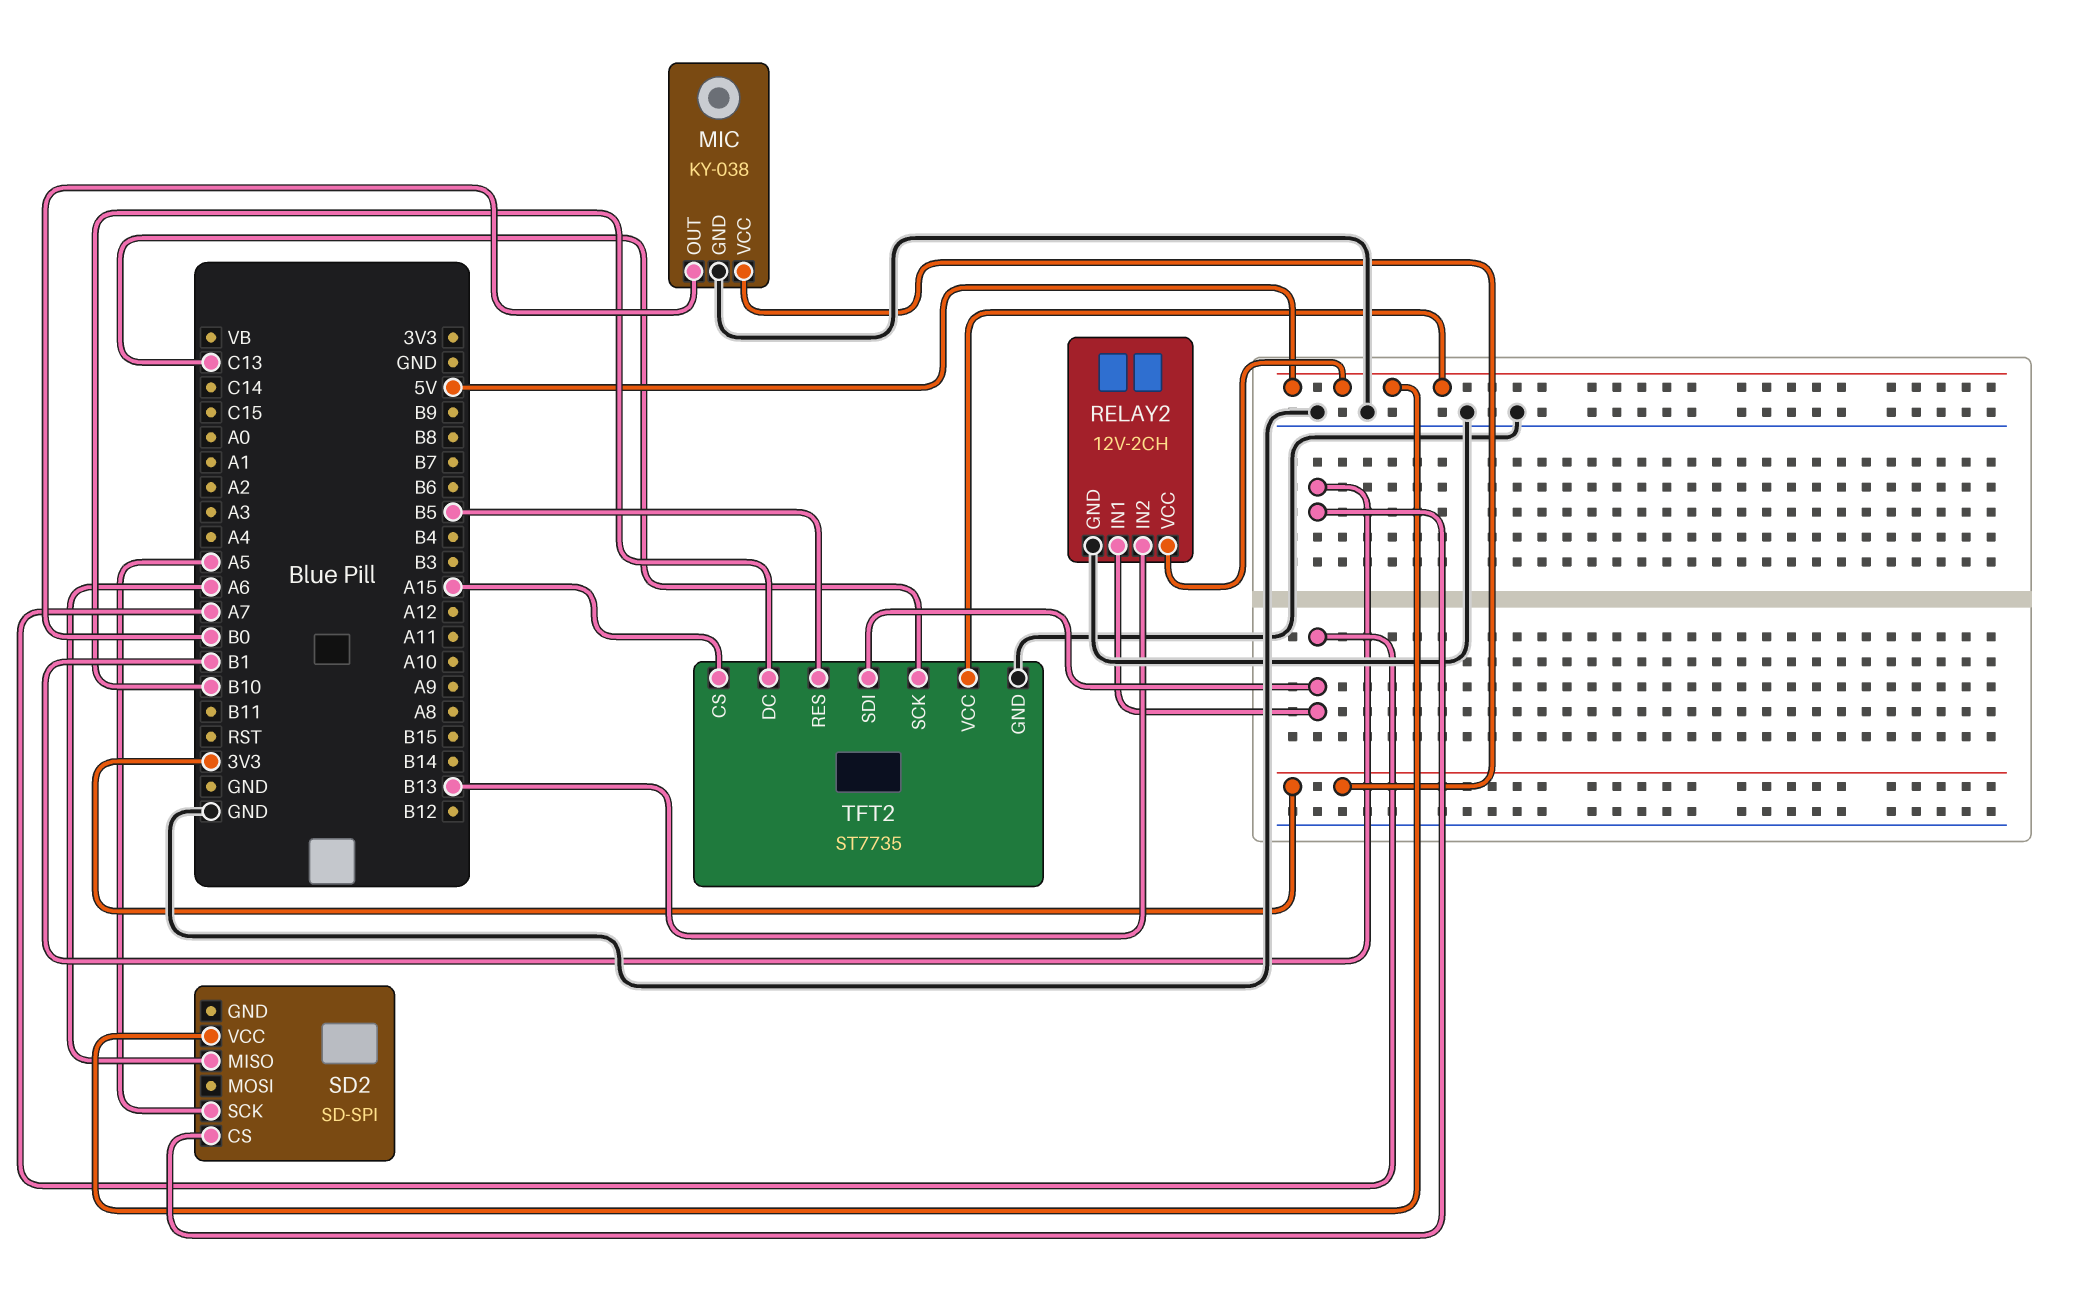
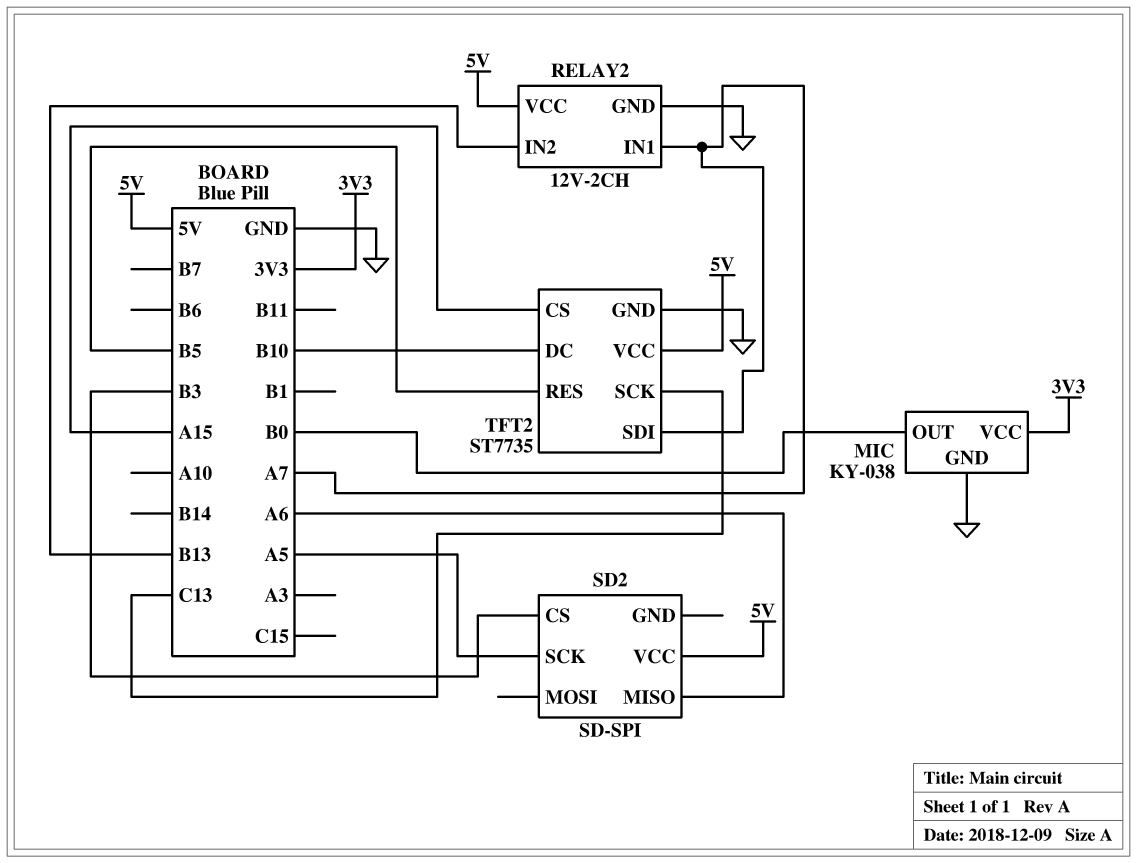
SD2 pin CS: B1 -> B3

